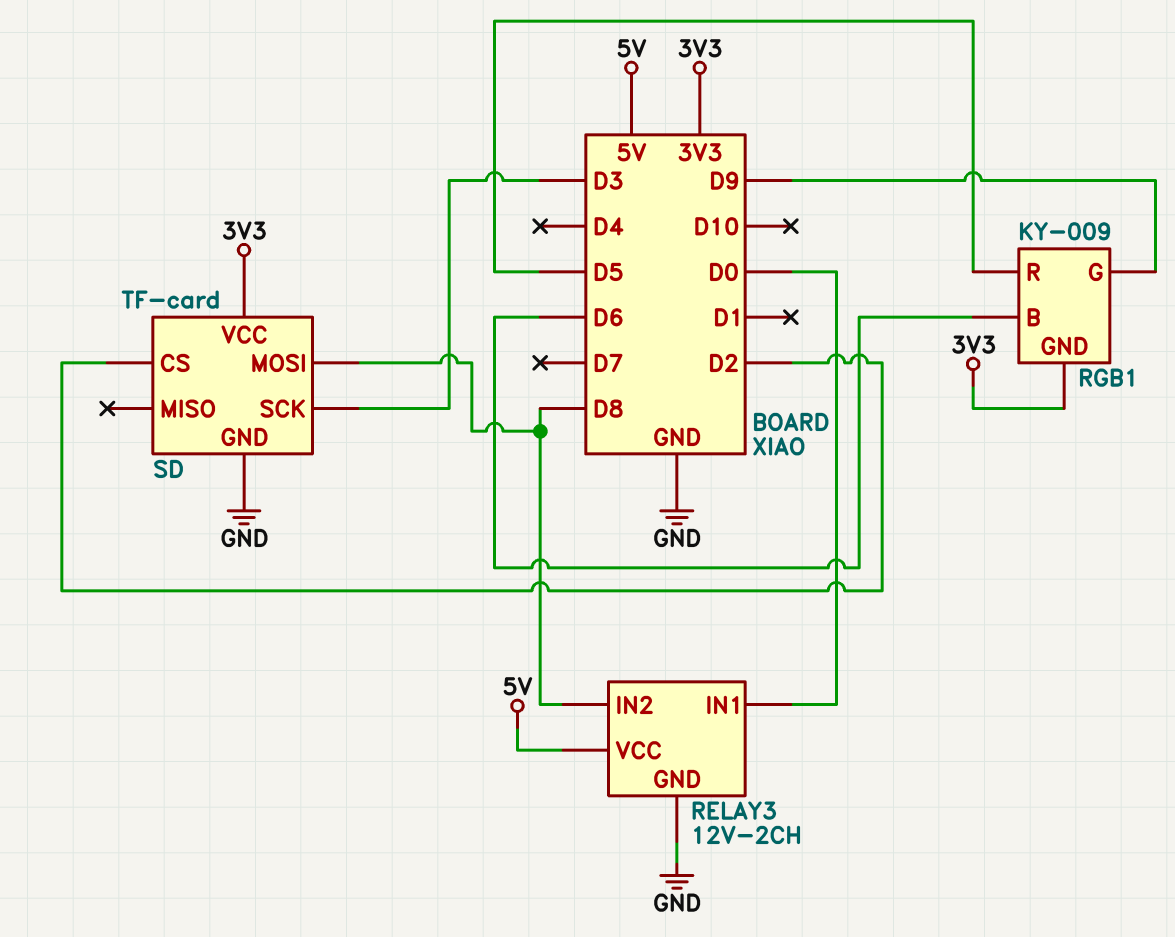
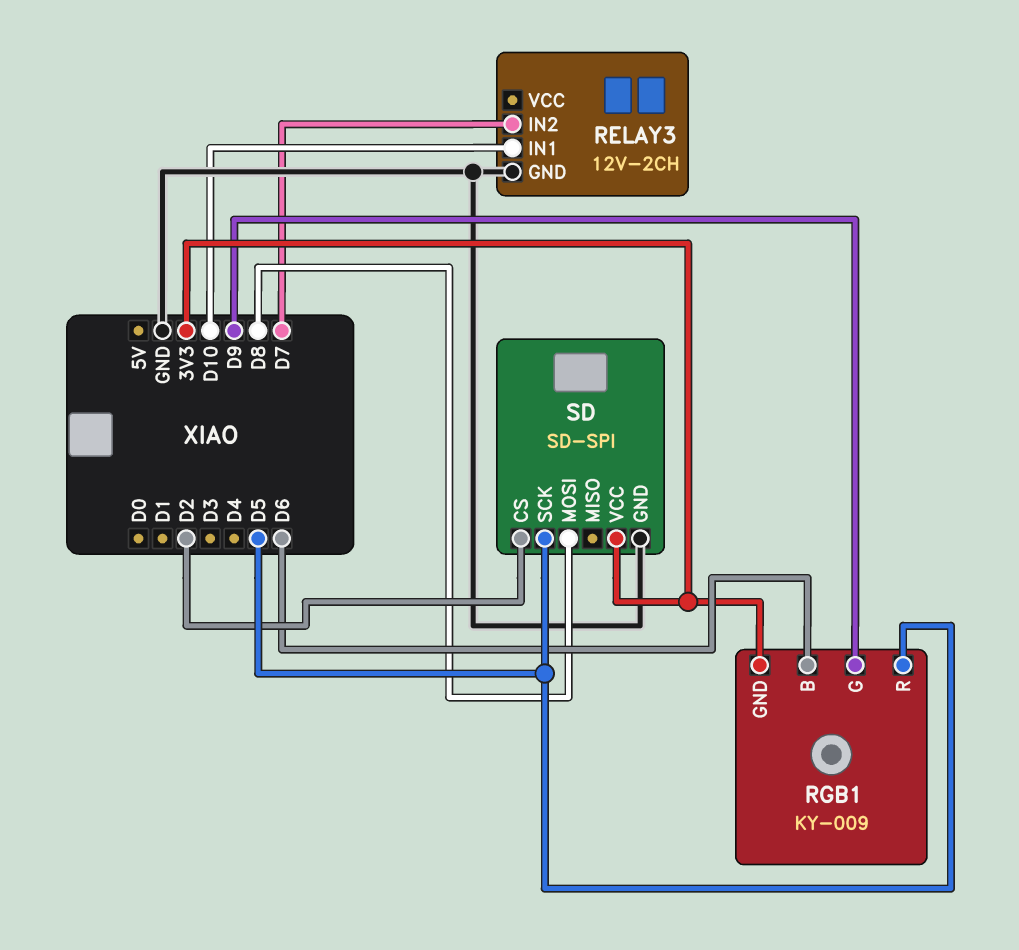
RELAY3 pin IN1: D0 -> D10
RELAY3 pin IN2: D8 -> D7
RELAY3 pin VCC: 5V -> none
SD: TF-card -> SD-SPI
SD pin SCK: D3 -> D5

